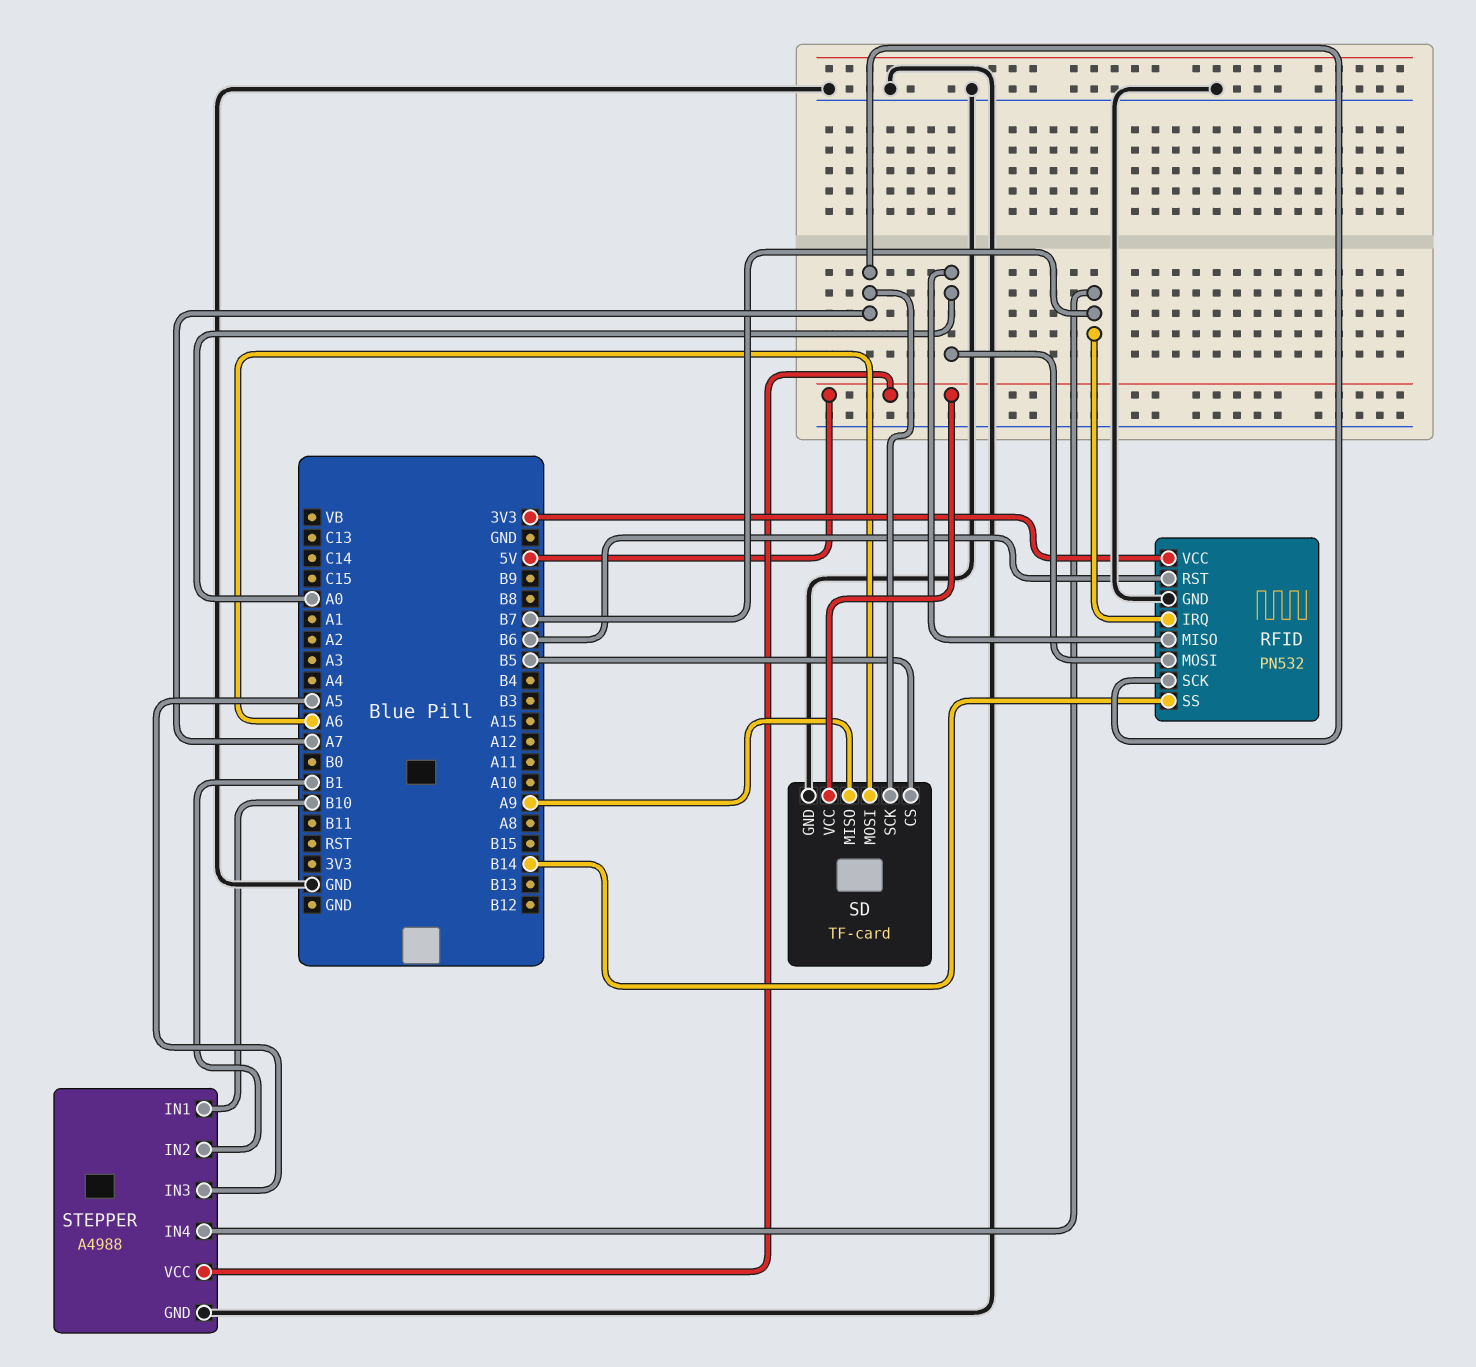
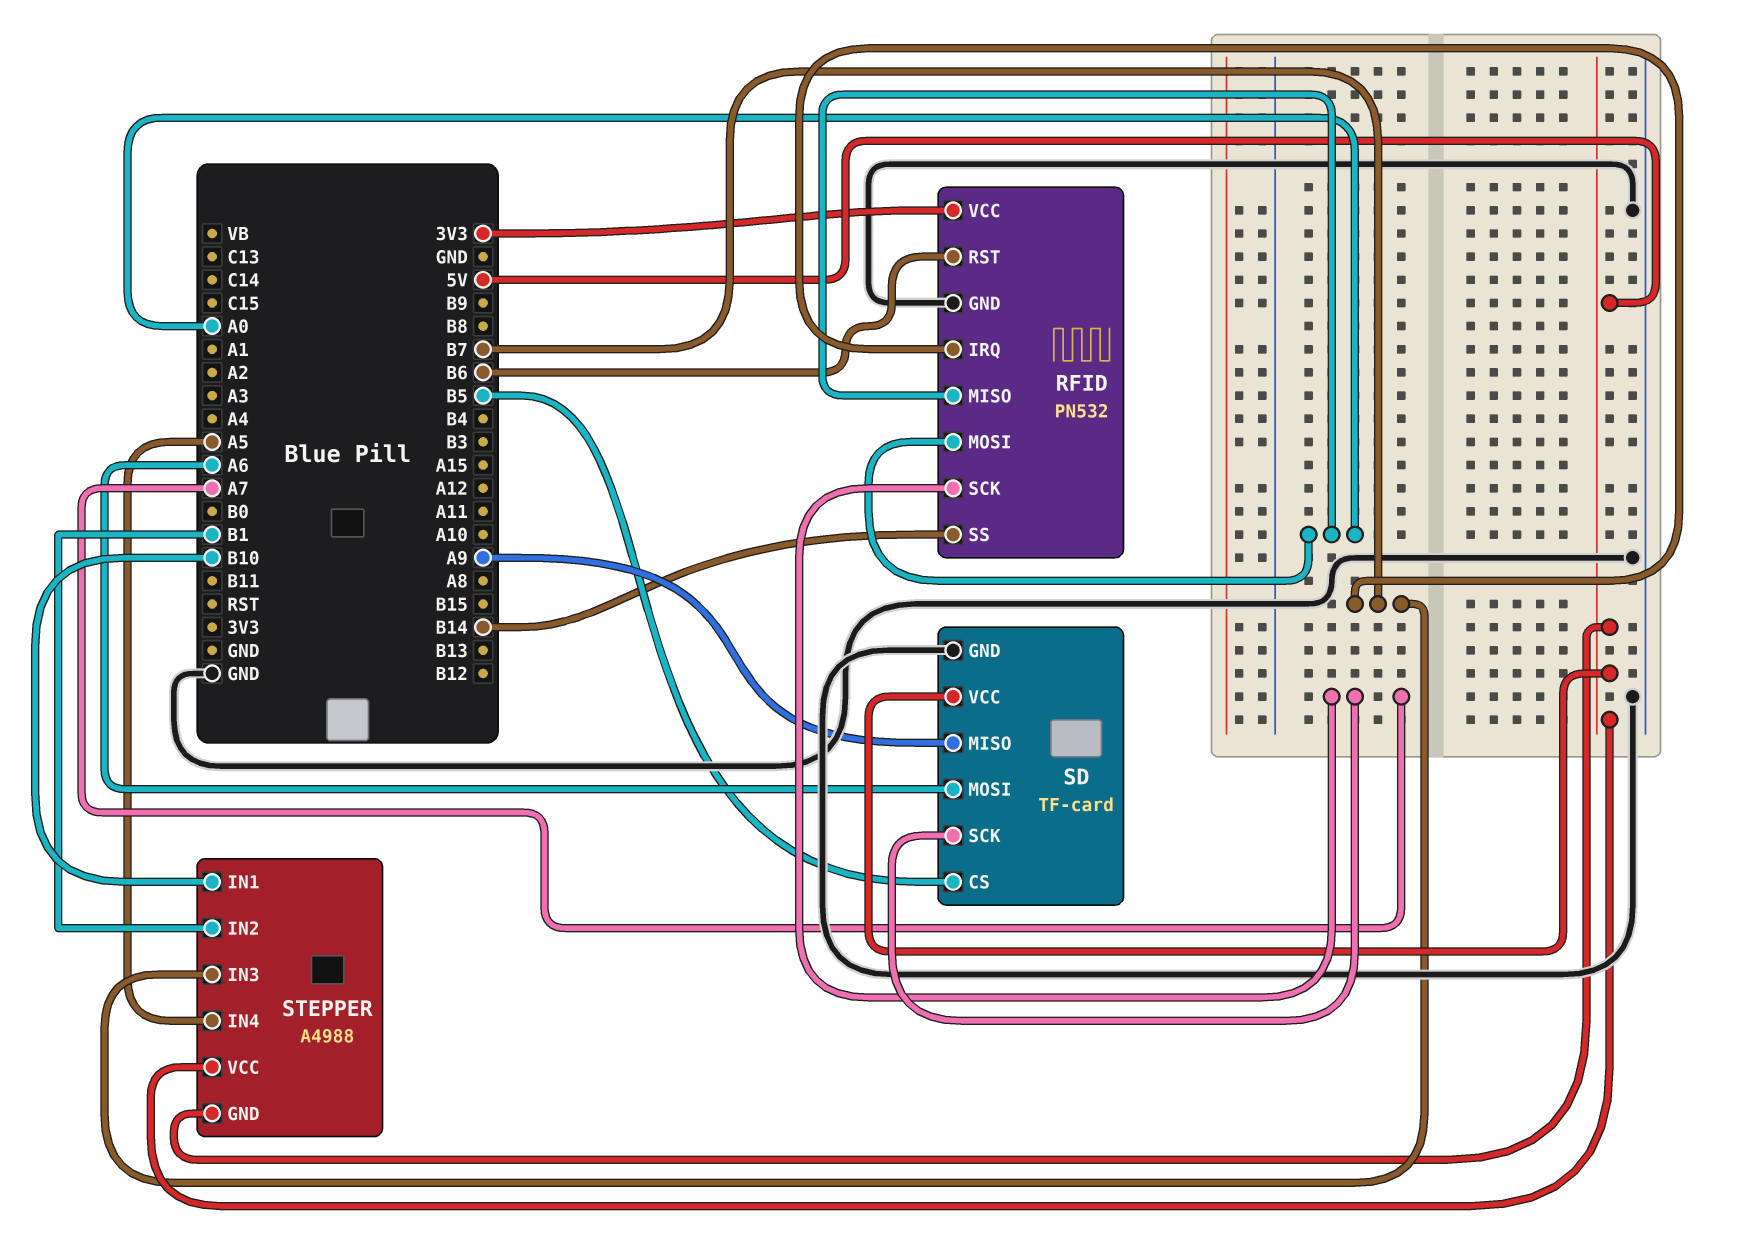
STEPPER pin GND: GND -> 5V
STEPPER pin IN3: A5 -> B7
STEPPER pin IN4: B7 -> A5

